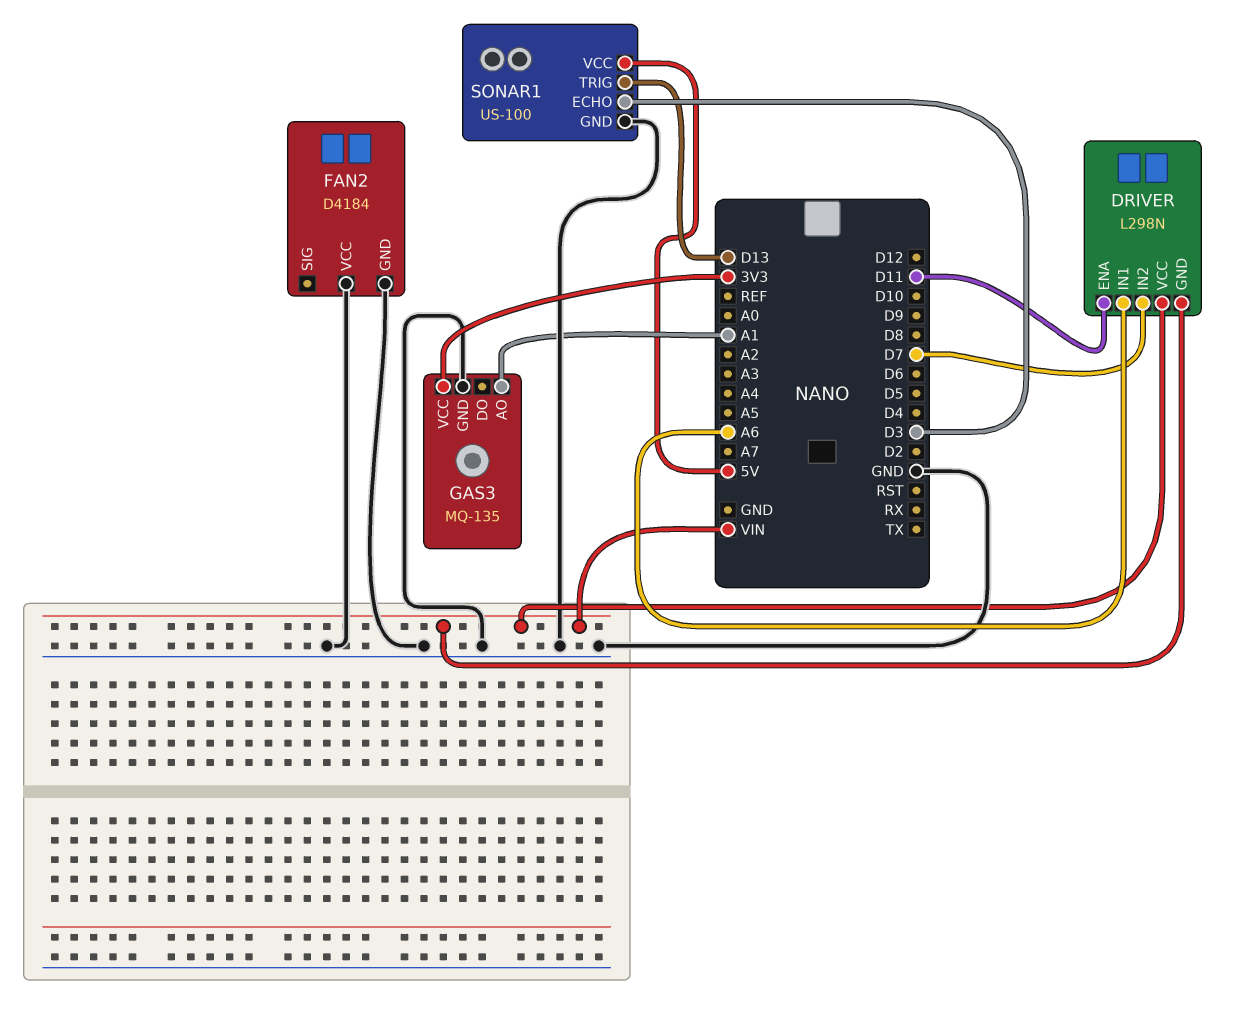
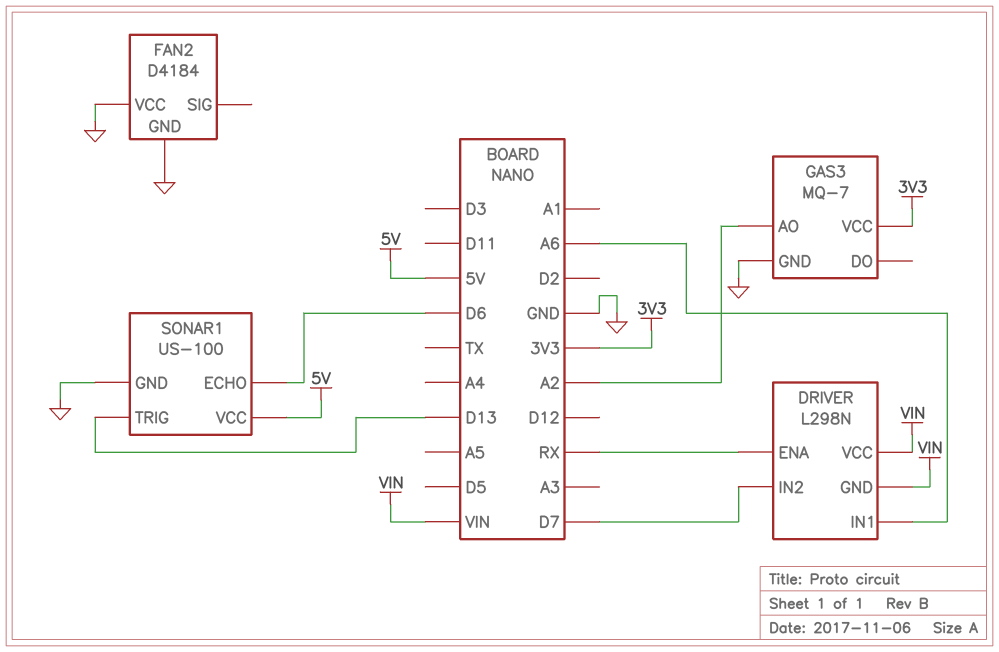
DRIVER pin ENA: D11 -> RX
GAS3: MQ-135 -> MQ-7
GAS3 pin AO: A1 -> A2
SONAR1 pin ECHO: D3 -> D6

